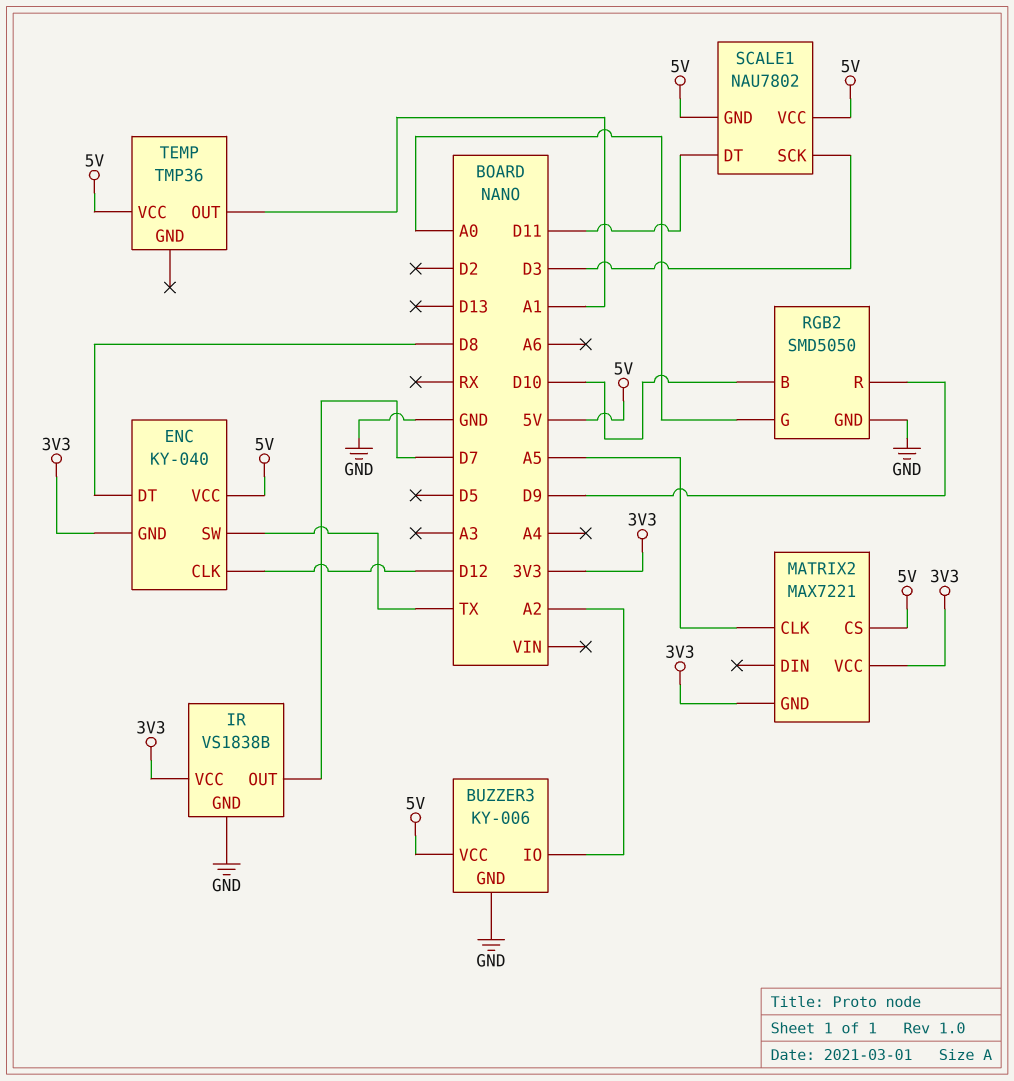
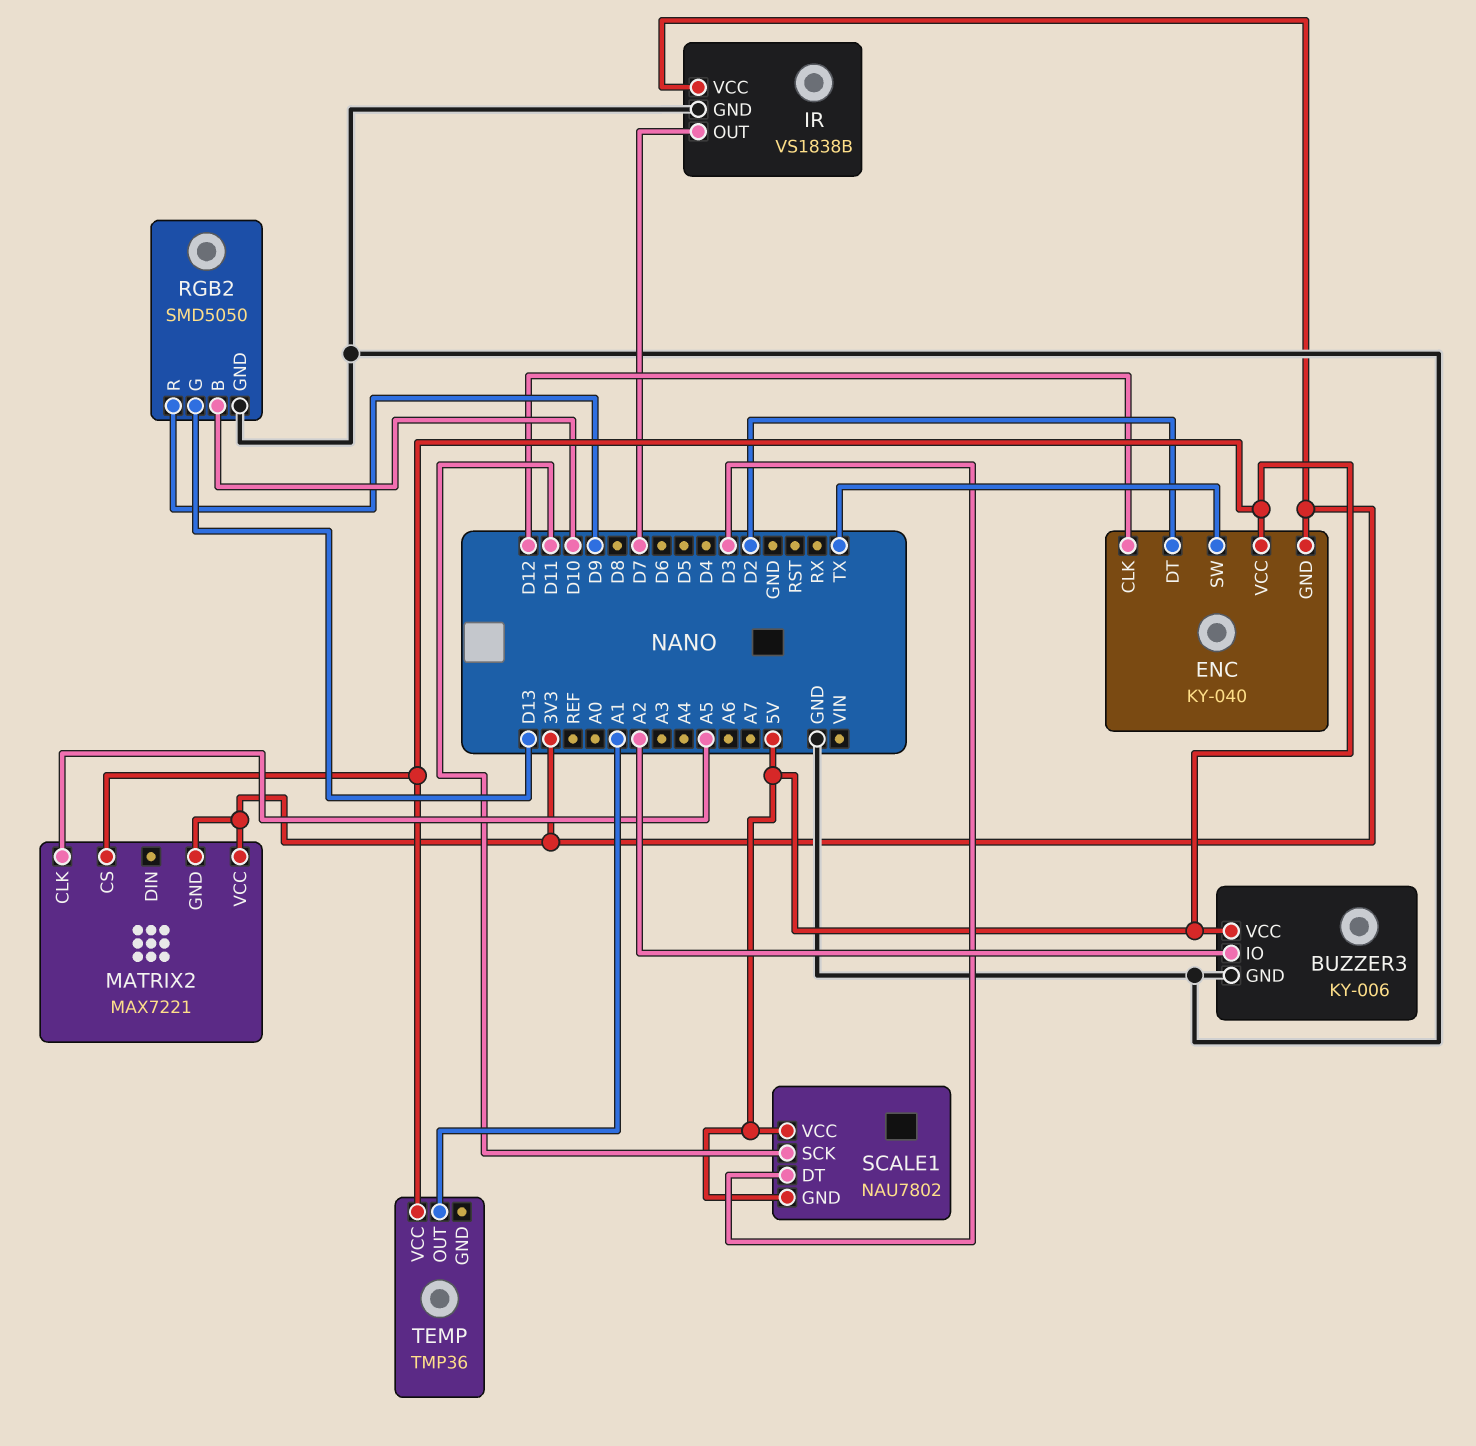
ENC pin DT: D8 -> D2
RGB2 pin G: A0 -> D13
SCALE1 pin DT: D11 -> D3
SCALE1 pin SCK: D3 -> D11

